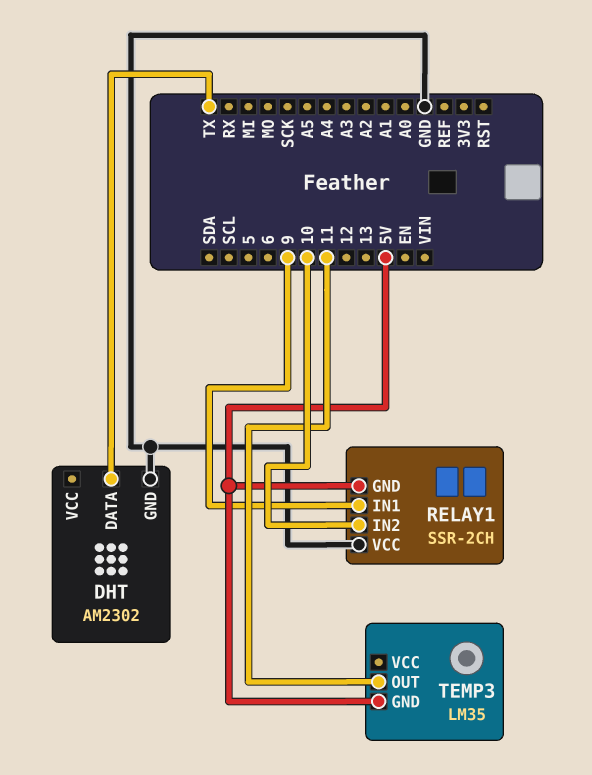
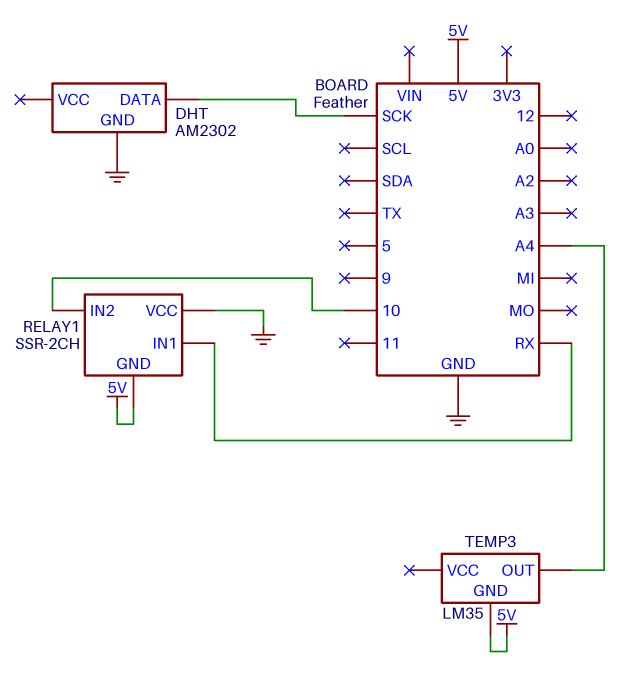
DHT pin DATA: TX -> SCK
RELAY1 pin IN1: 9 -> RX
TEMP3 pin OUT: 11 -> A4

